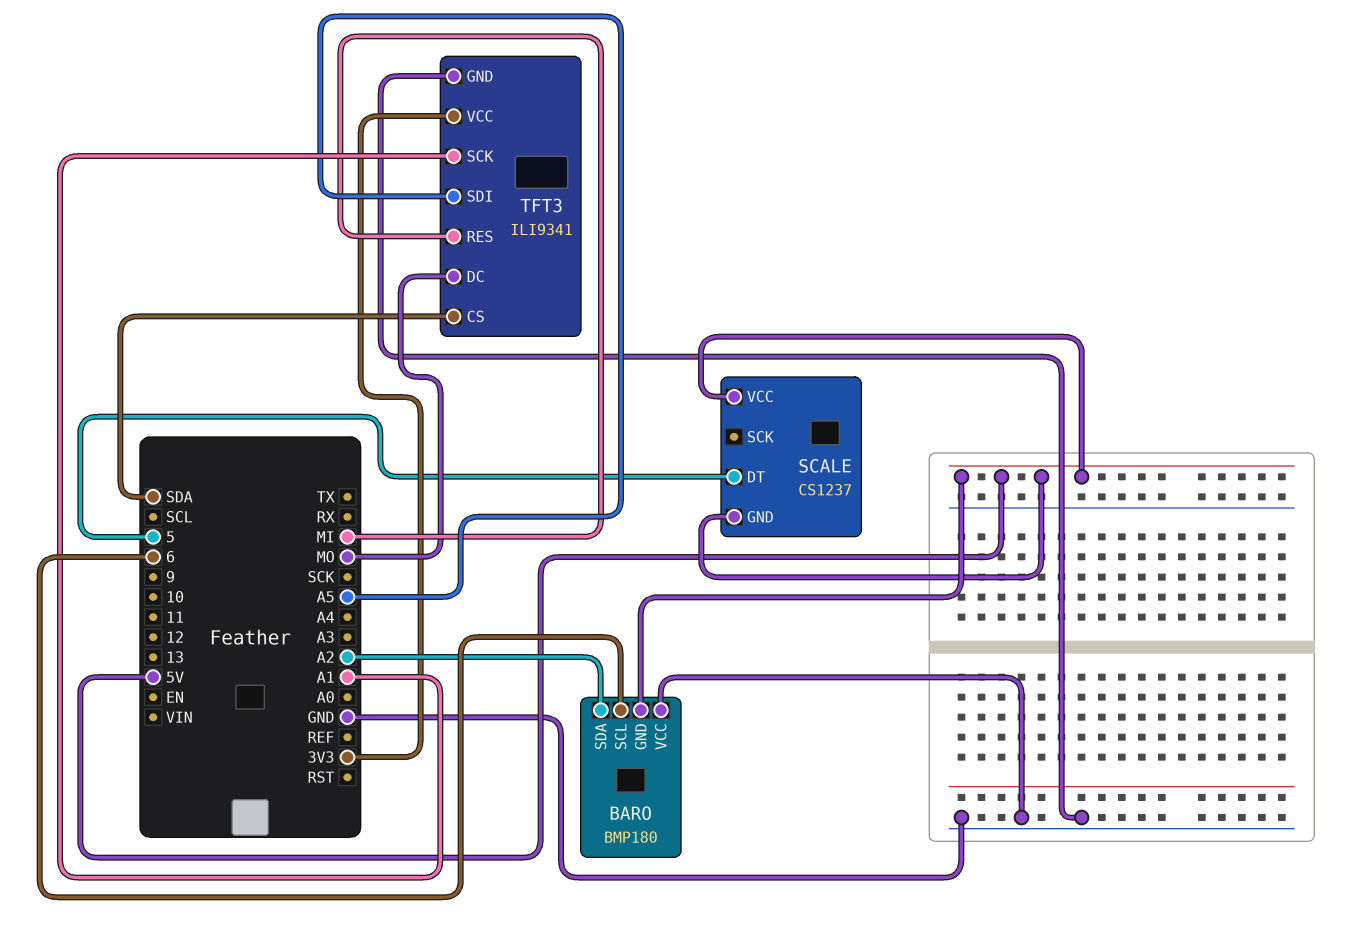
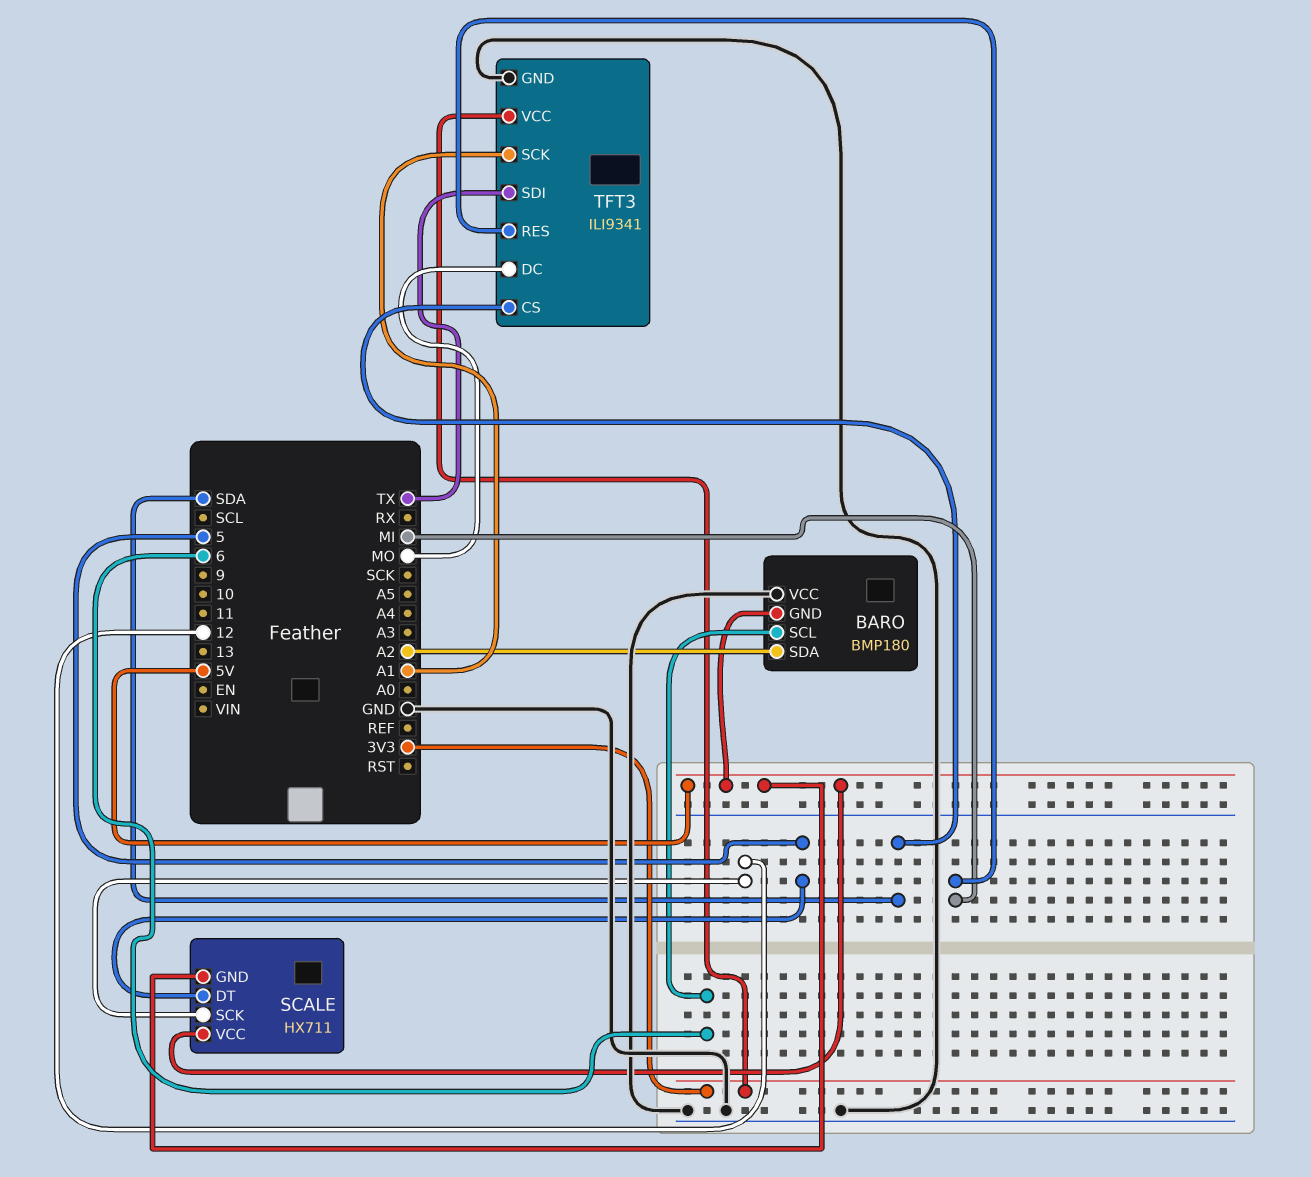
SCALE: CS1237 -> HX711
SCALE pin SCK: none -> 12
TFT3 pin SDI: A5 -> TX

